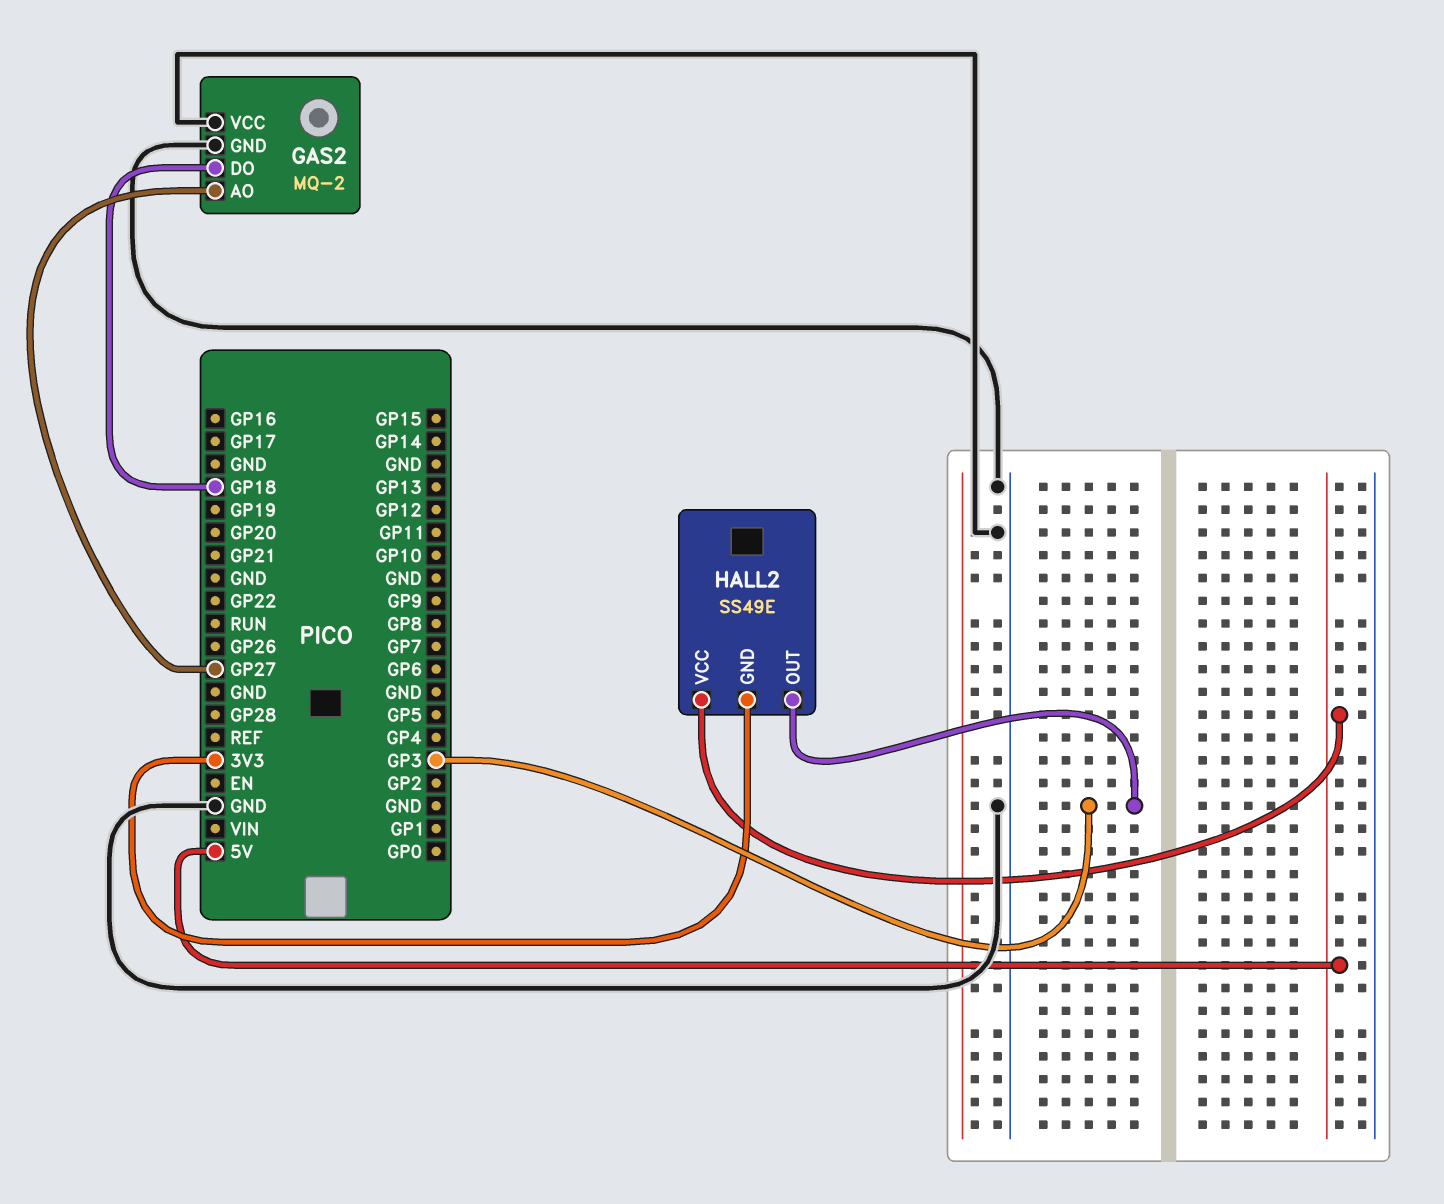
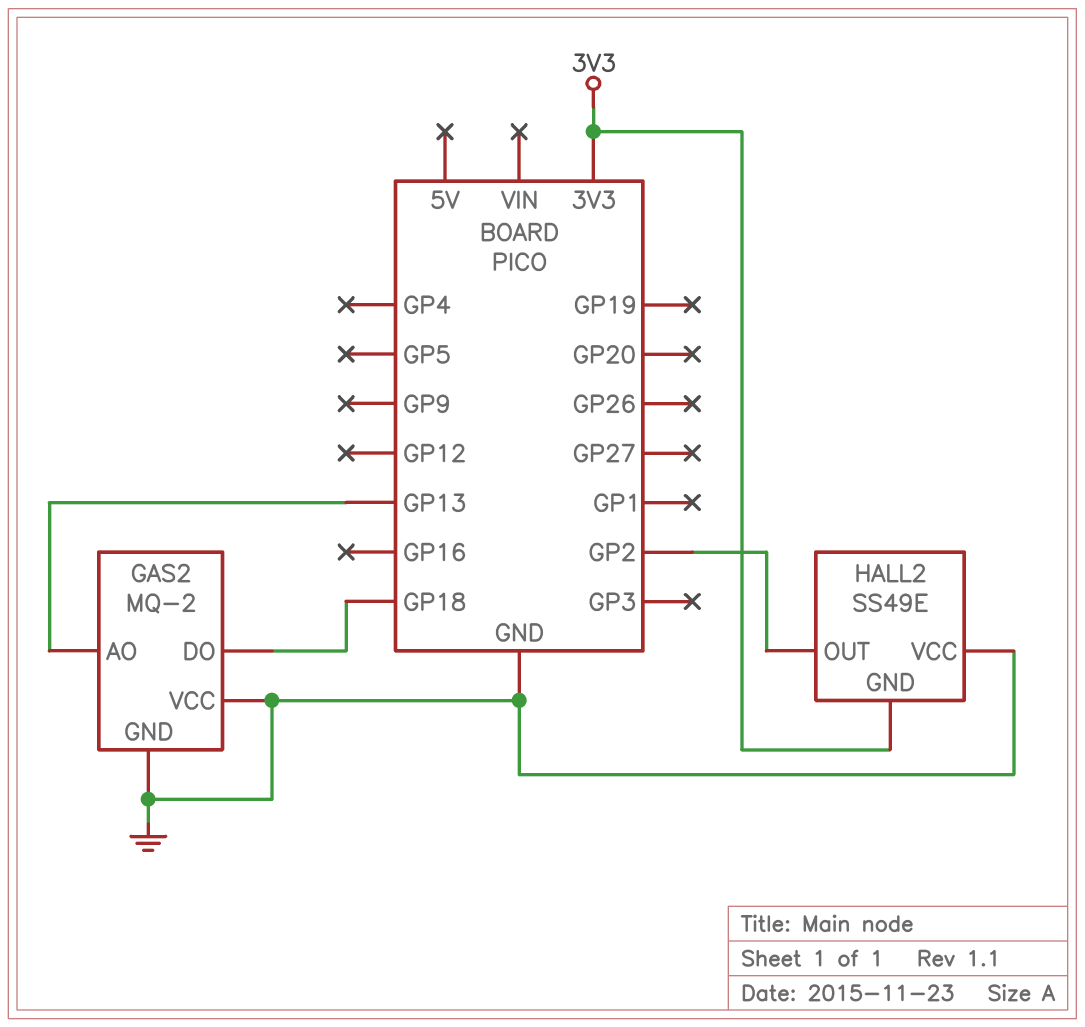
GAS2 pin AO: GP27 -> GP13
HALL2 pin OUT: GP3 -> GP2
HALL2 pin VCC: 5V -> GND

